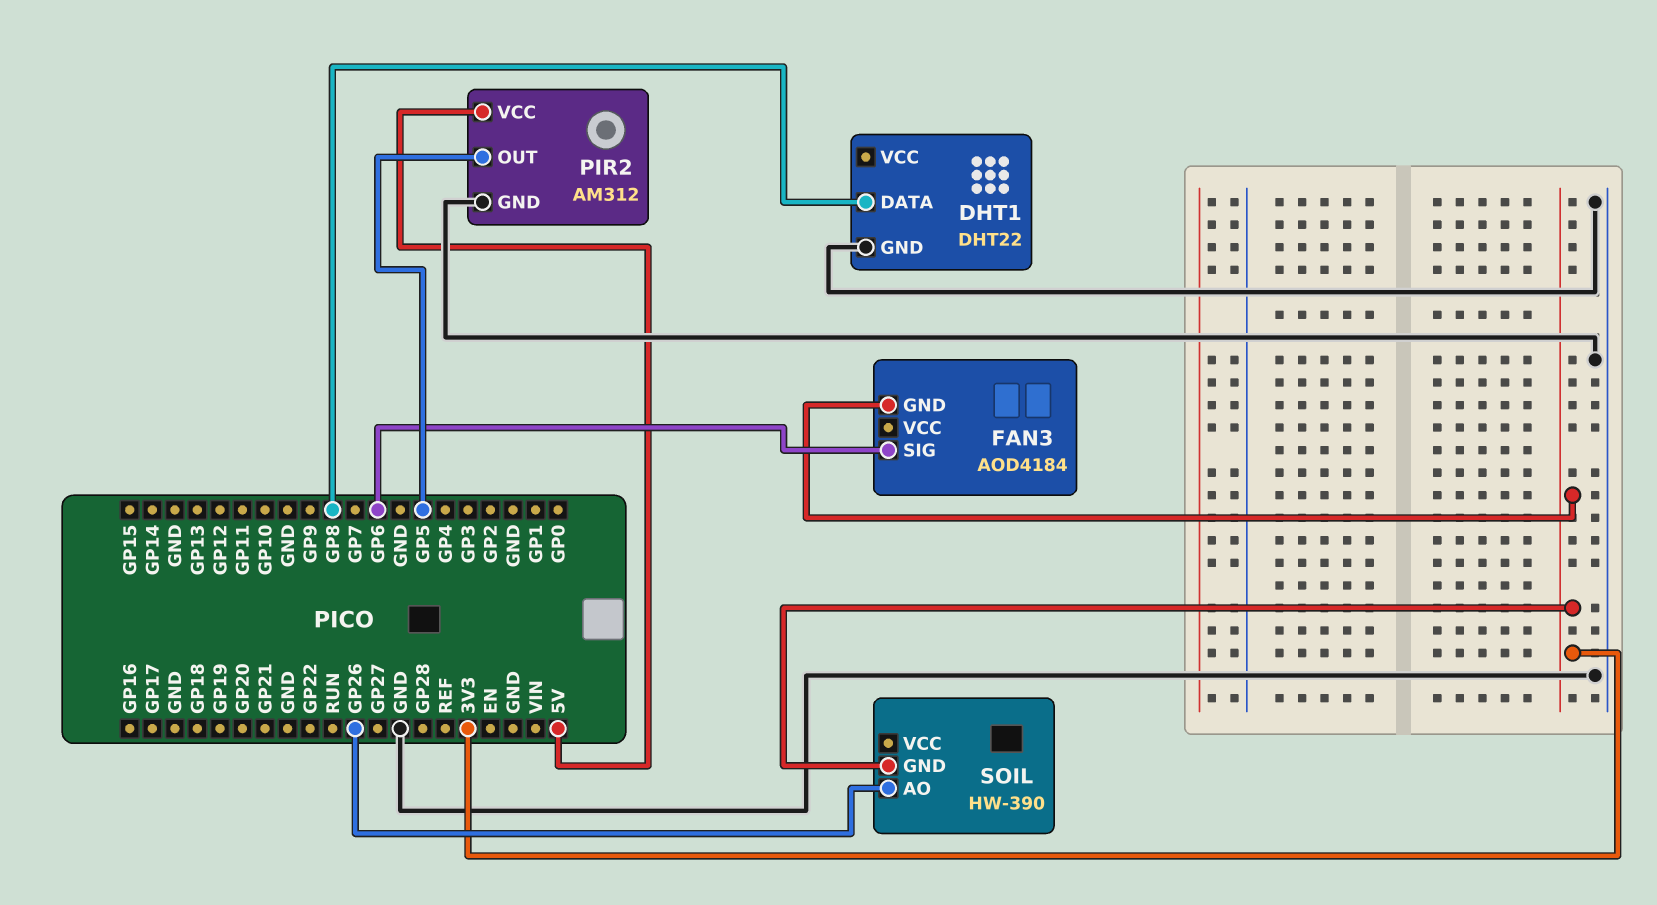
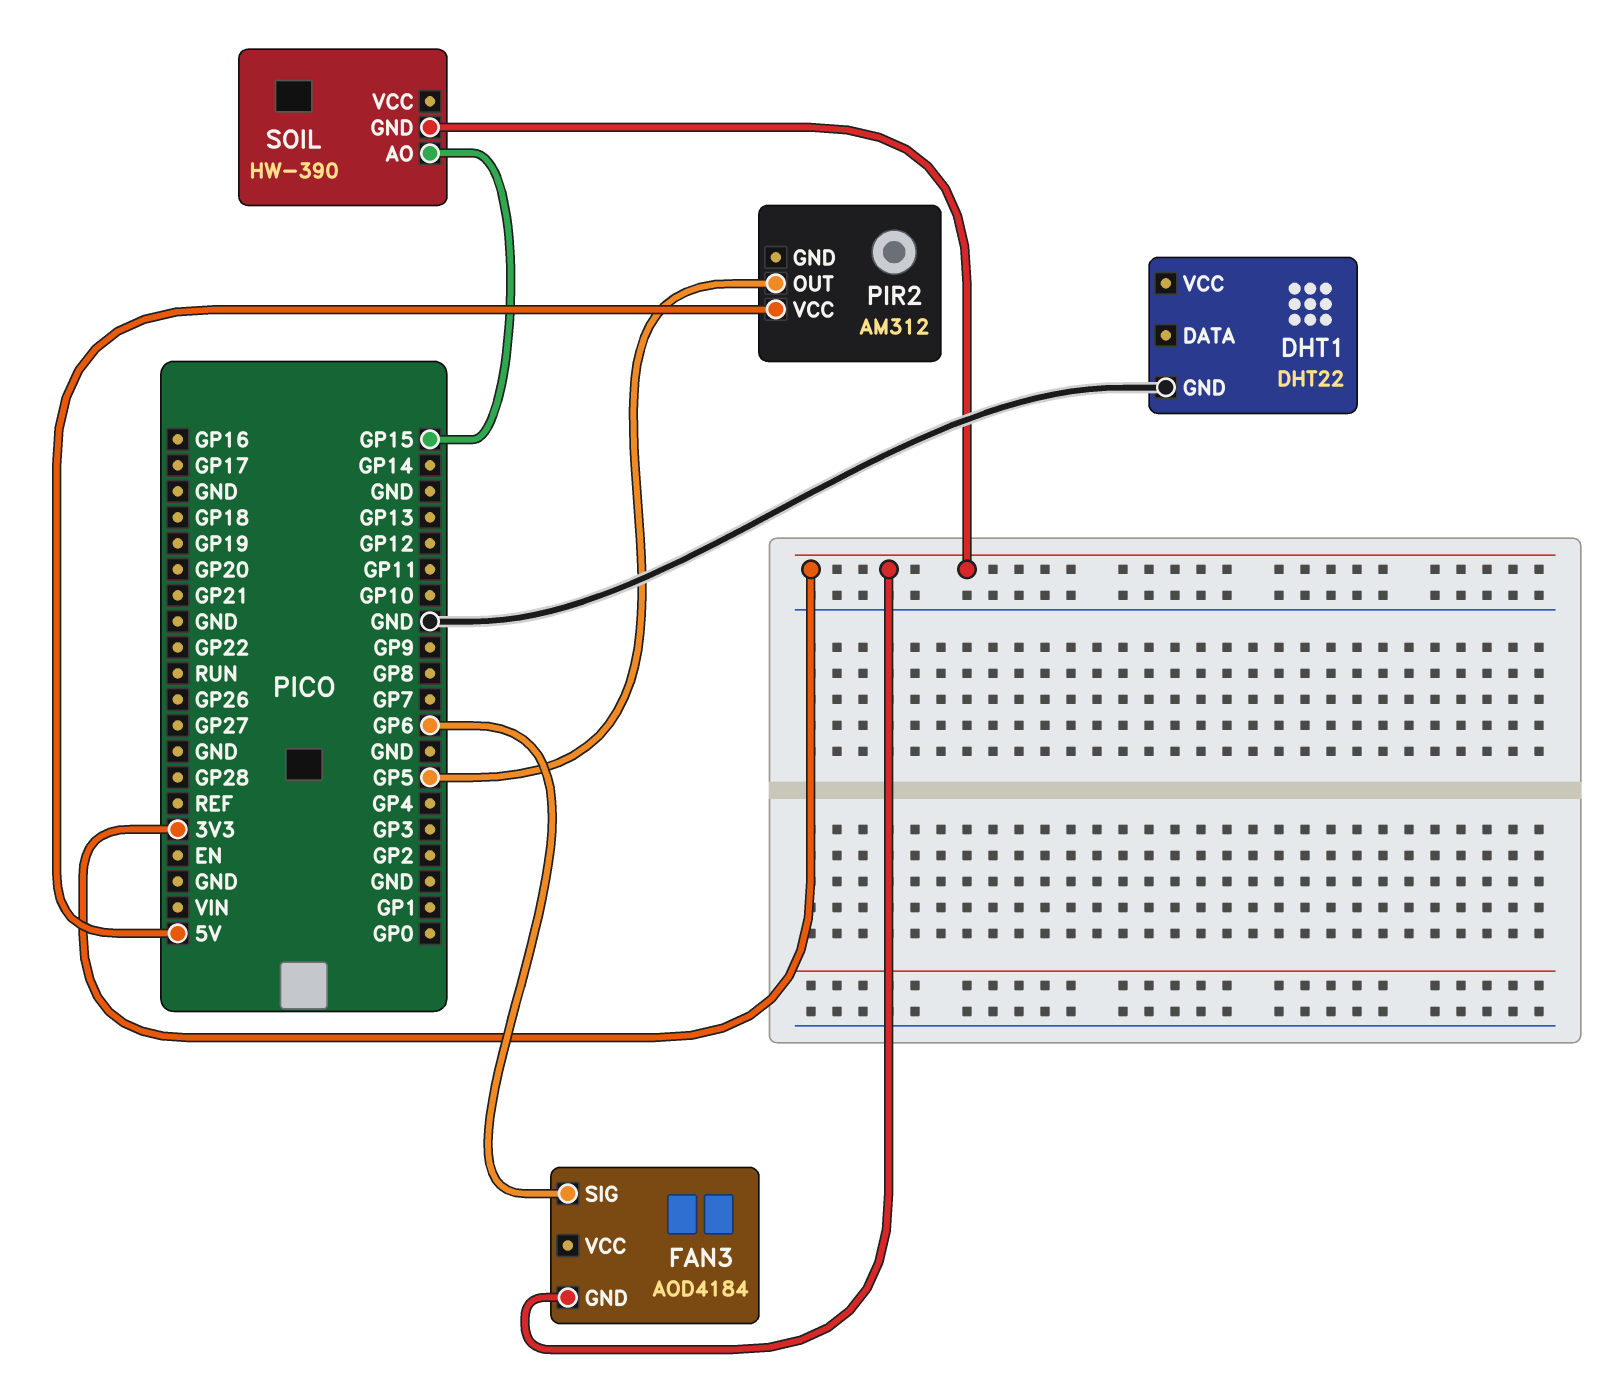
DHT1 pin DATA: GP8 -> none
PIR2 pin GND: GND -> none
SOIL pin AO: GP26 -> GP15

